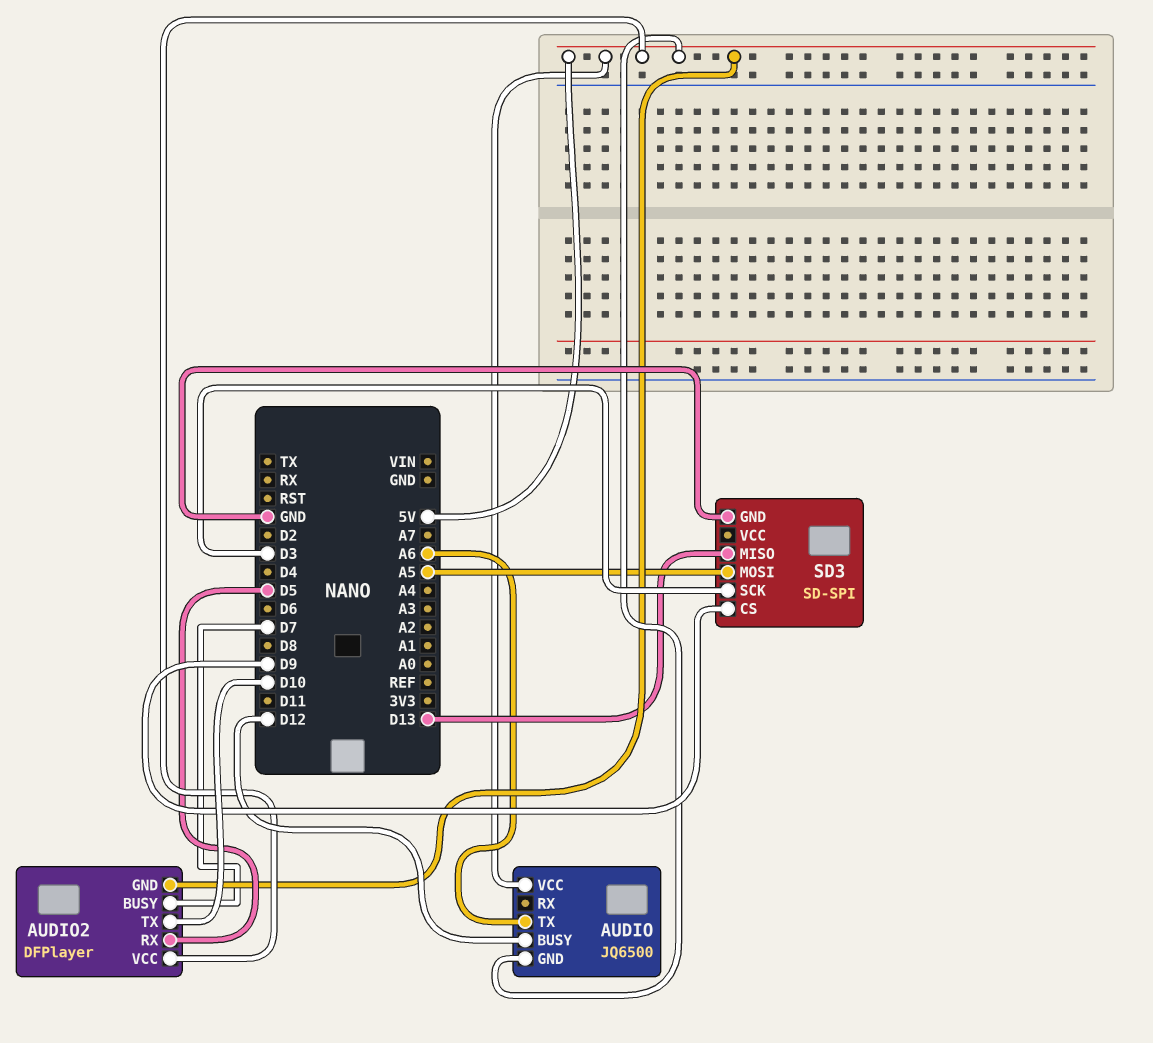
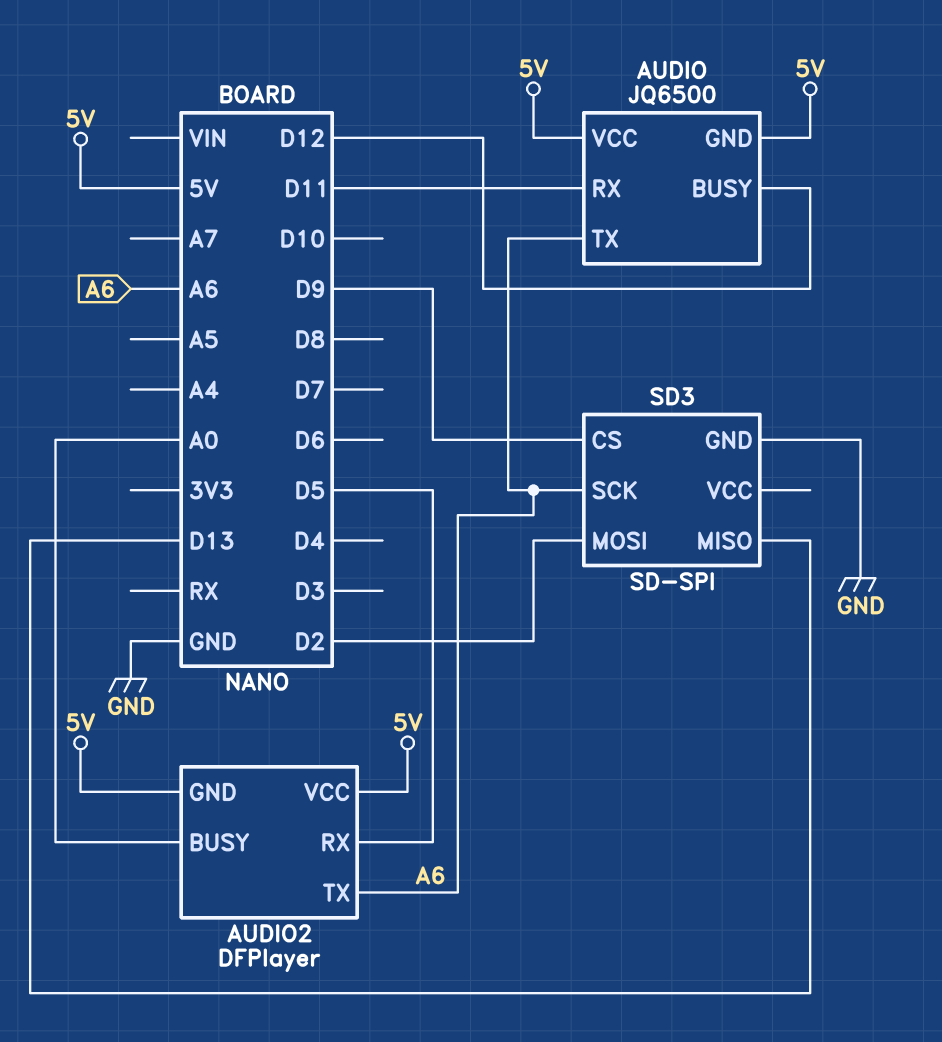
AUDIO pin RX: none -> D11
AUDIO2 pin BUSY: D7 -> A0
AUDIO2 pin TX: D10 -> A6
SD3 pin MOSI: A5 -> D2
SD3 pin SCK: D3 -> A6

